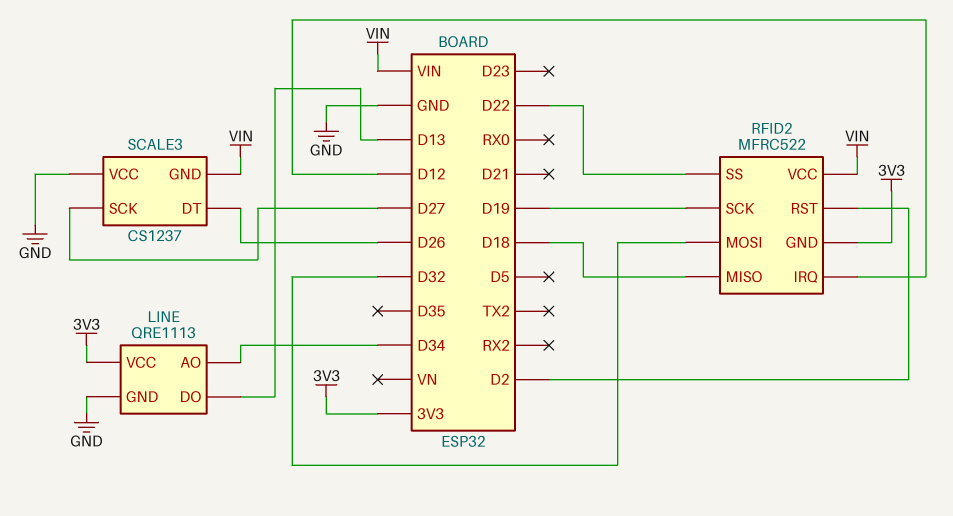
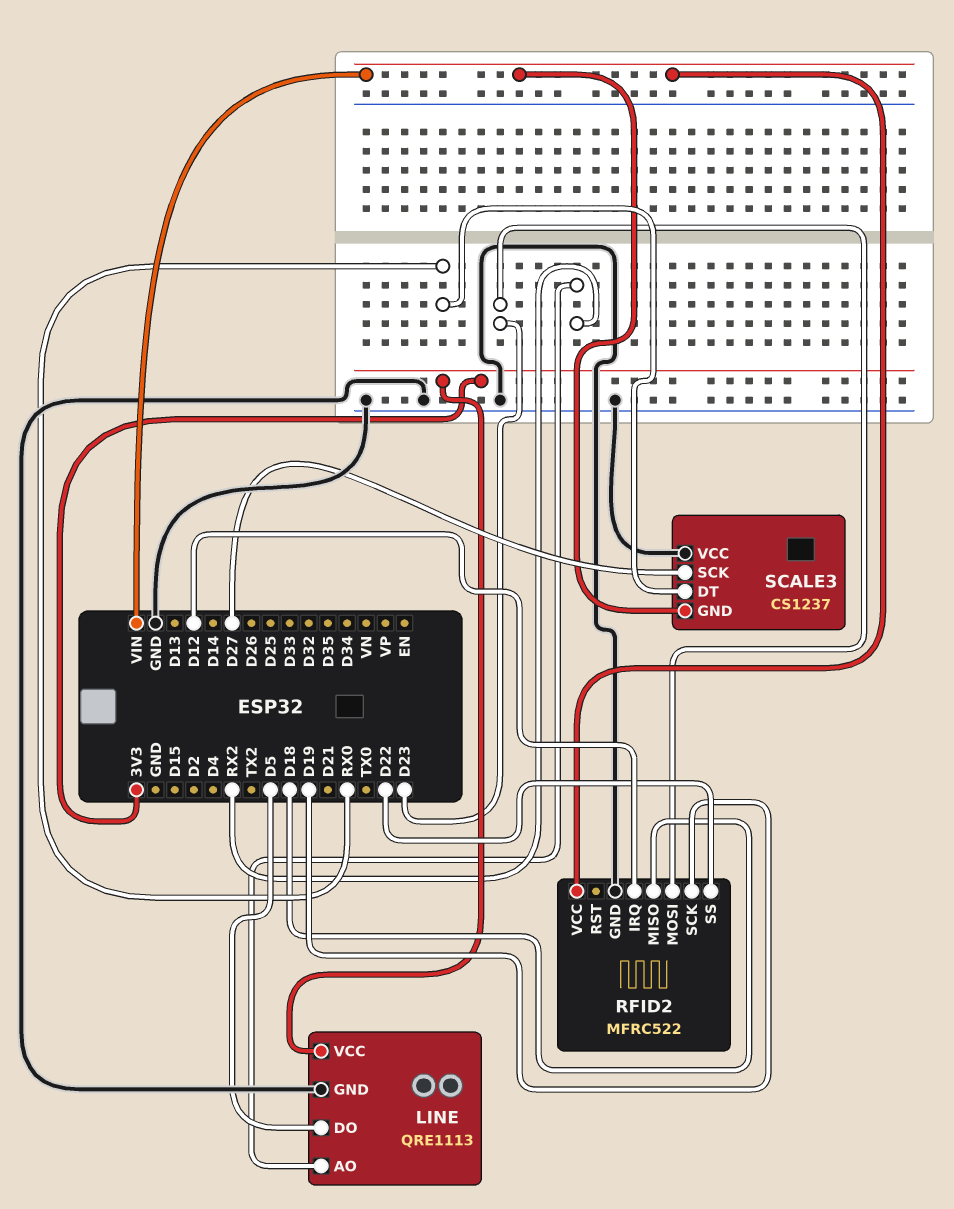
LINE pin AO: D34 -> RX2
LINE pin DO: D13 -> D5
RFID2 pin GND: 3V3 -> GND
RFID2 pin MOSI: D32 -> D23
RFID2 pin RST: D2 -> none
SCALE3 pin DT: D26 -> RX0

